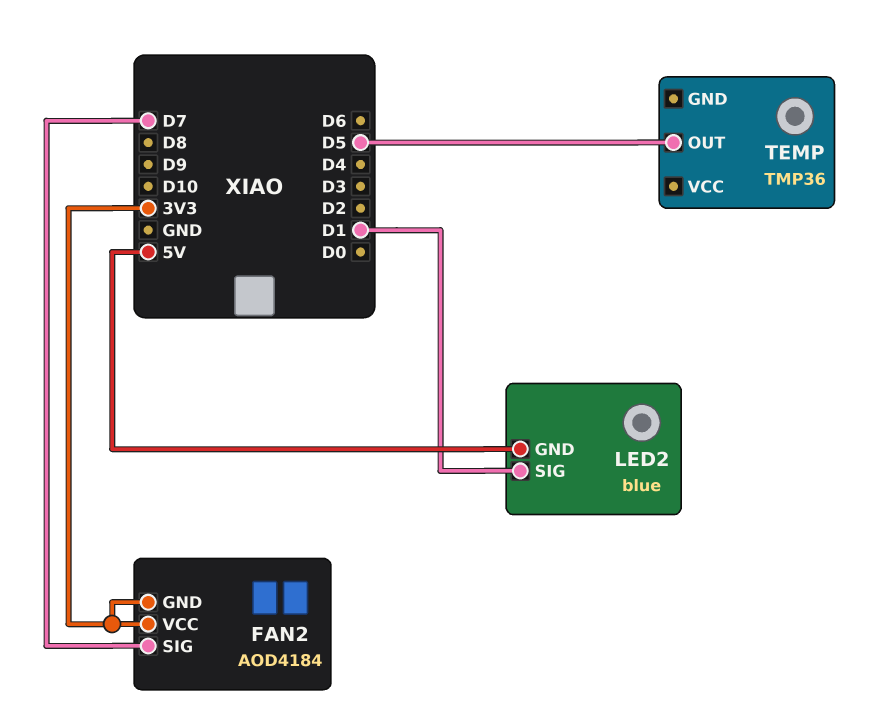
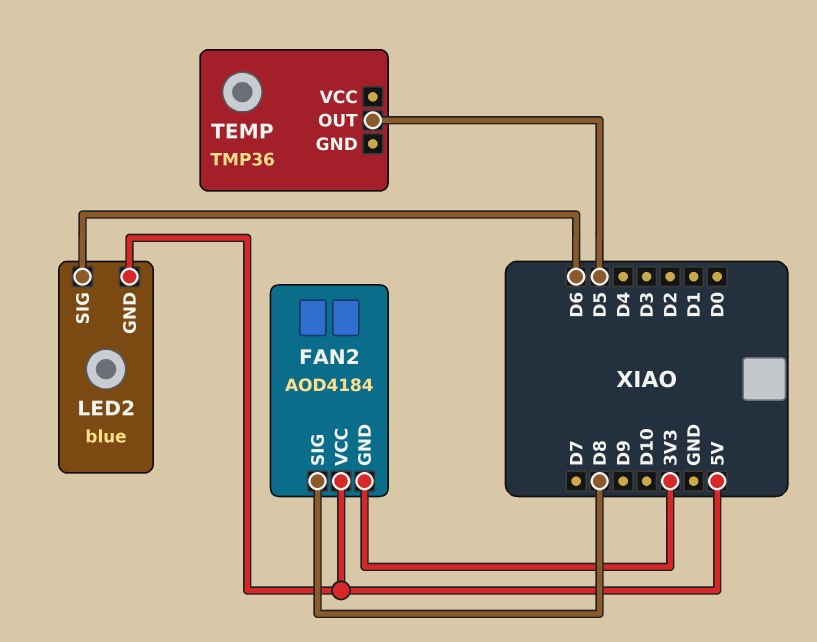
FAN2 pin SIG: D7 -> D8
FAN2 pin VCC: 3V3 -> 5V
LED2 pin SIG: D1 -> D6

